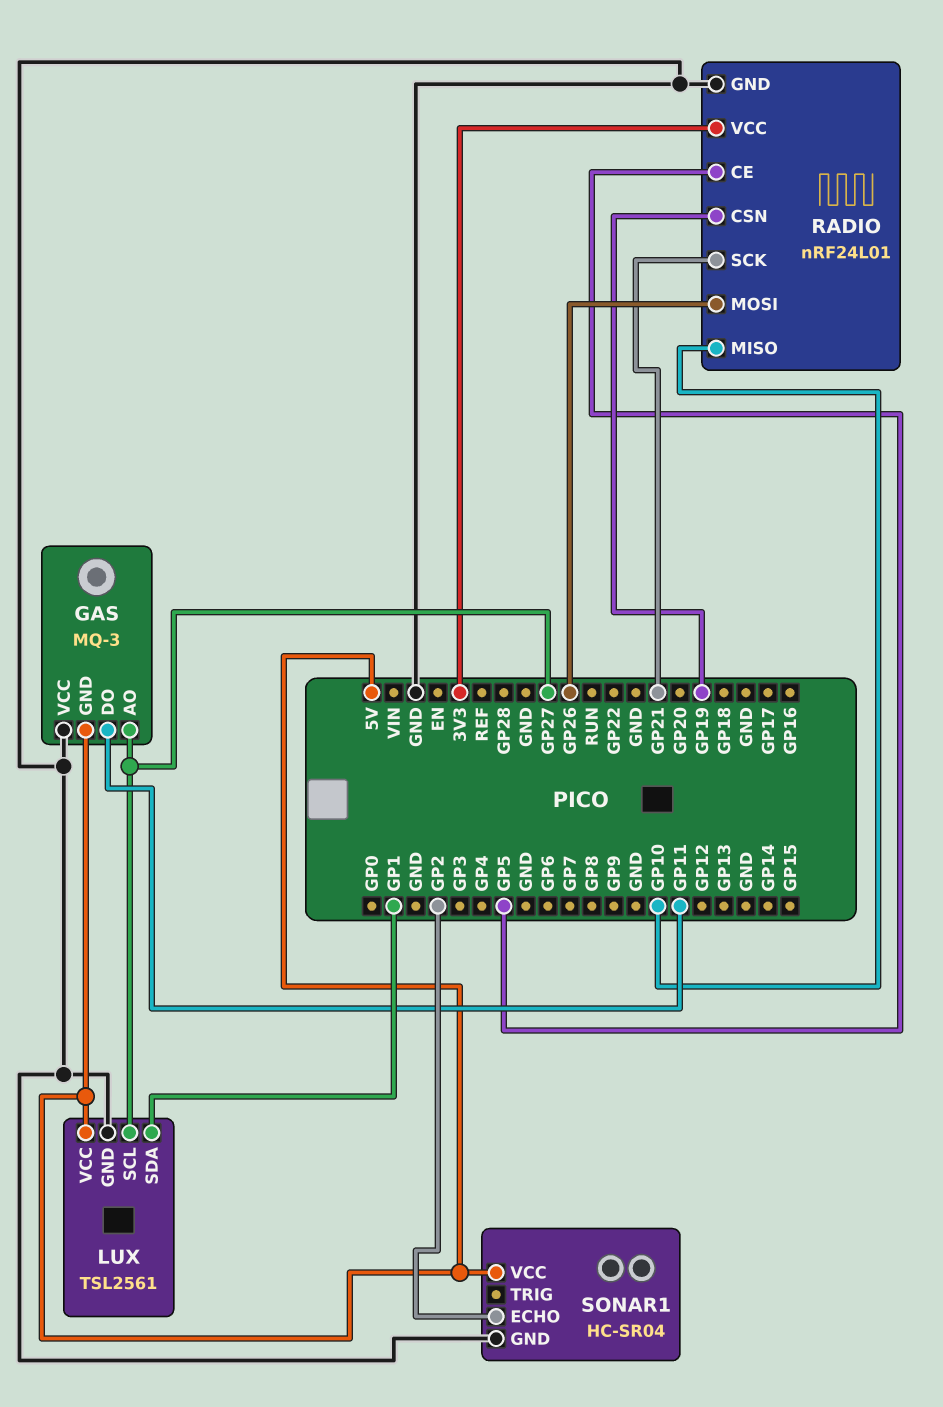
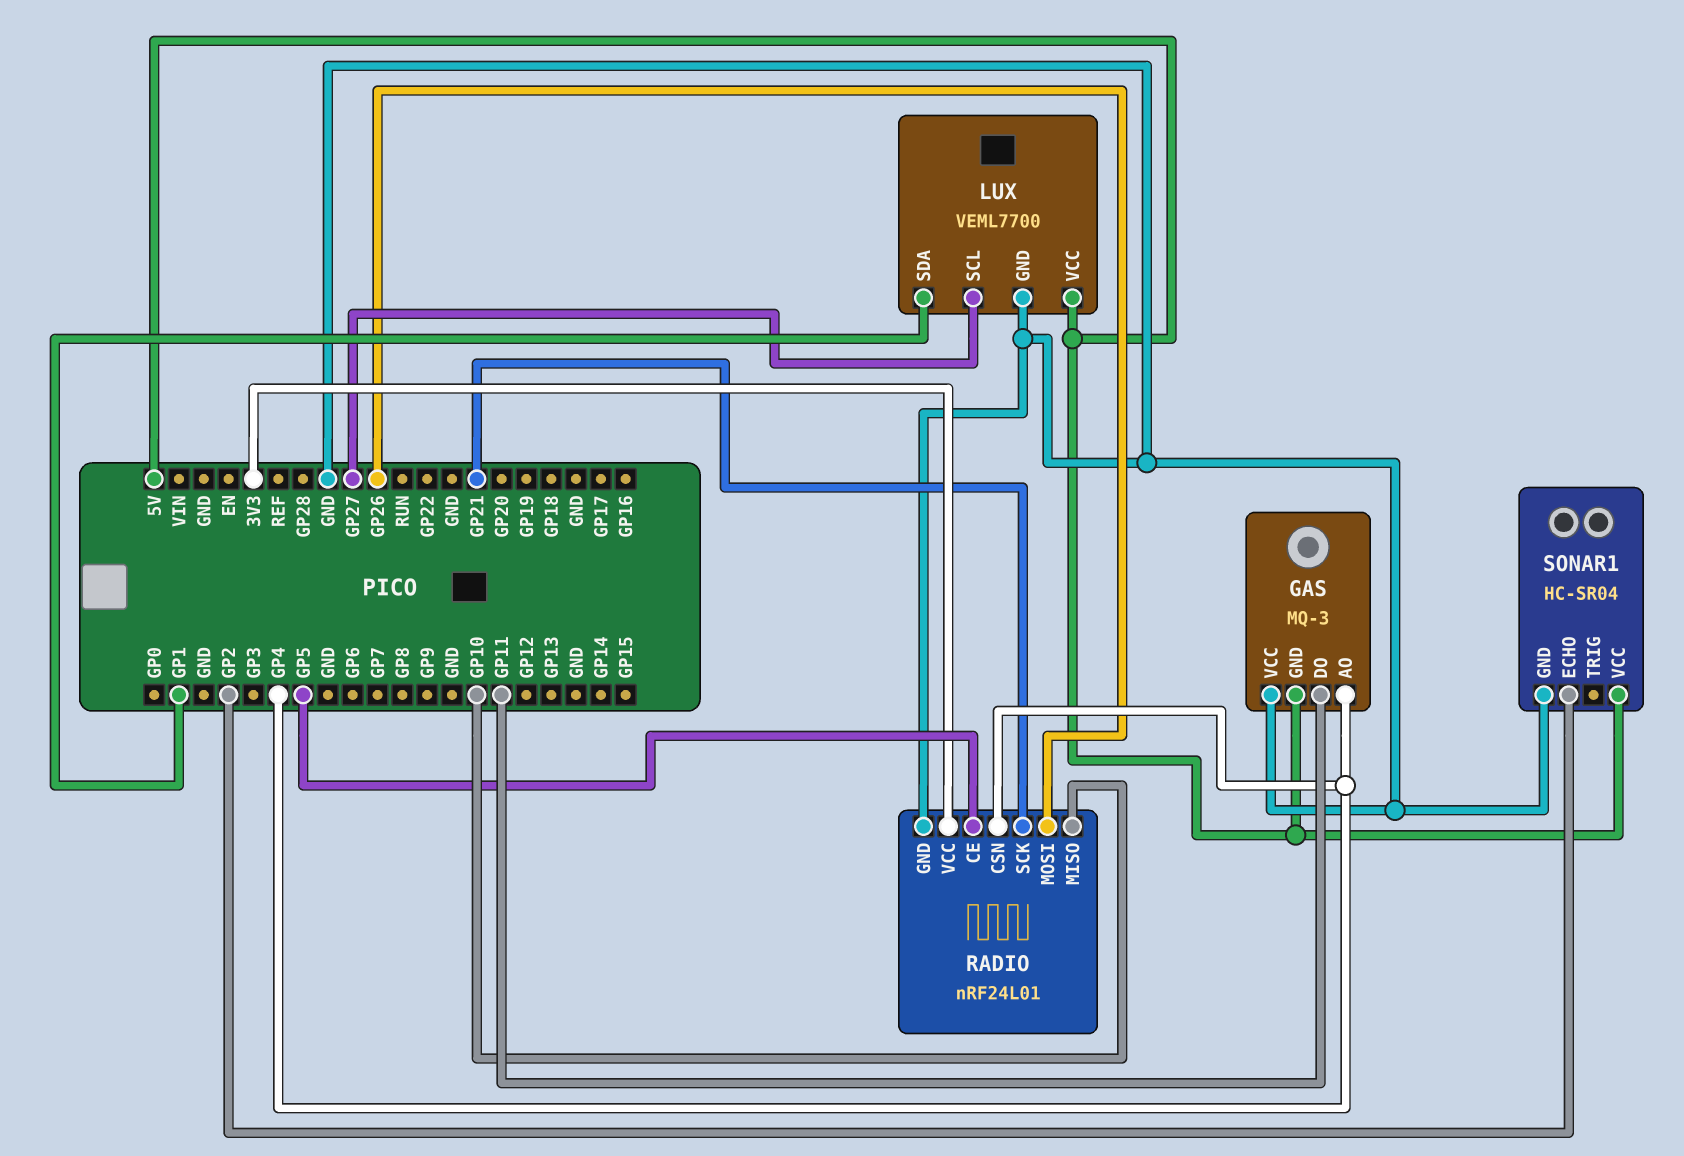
GAS pin AO: GP27 -> GP4
LUX: TSL2561 -> VEML7700
RADIO pin CSN: GP19 -> GP4

